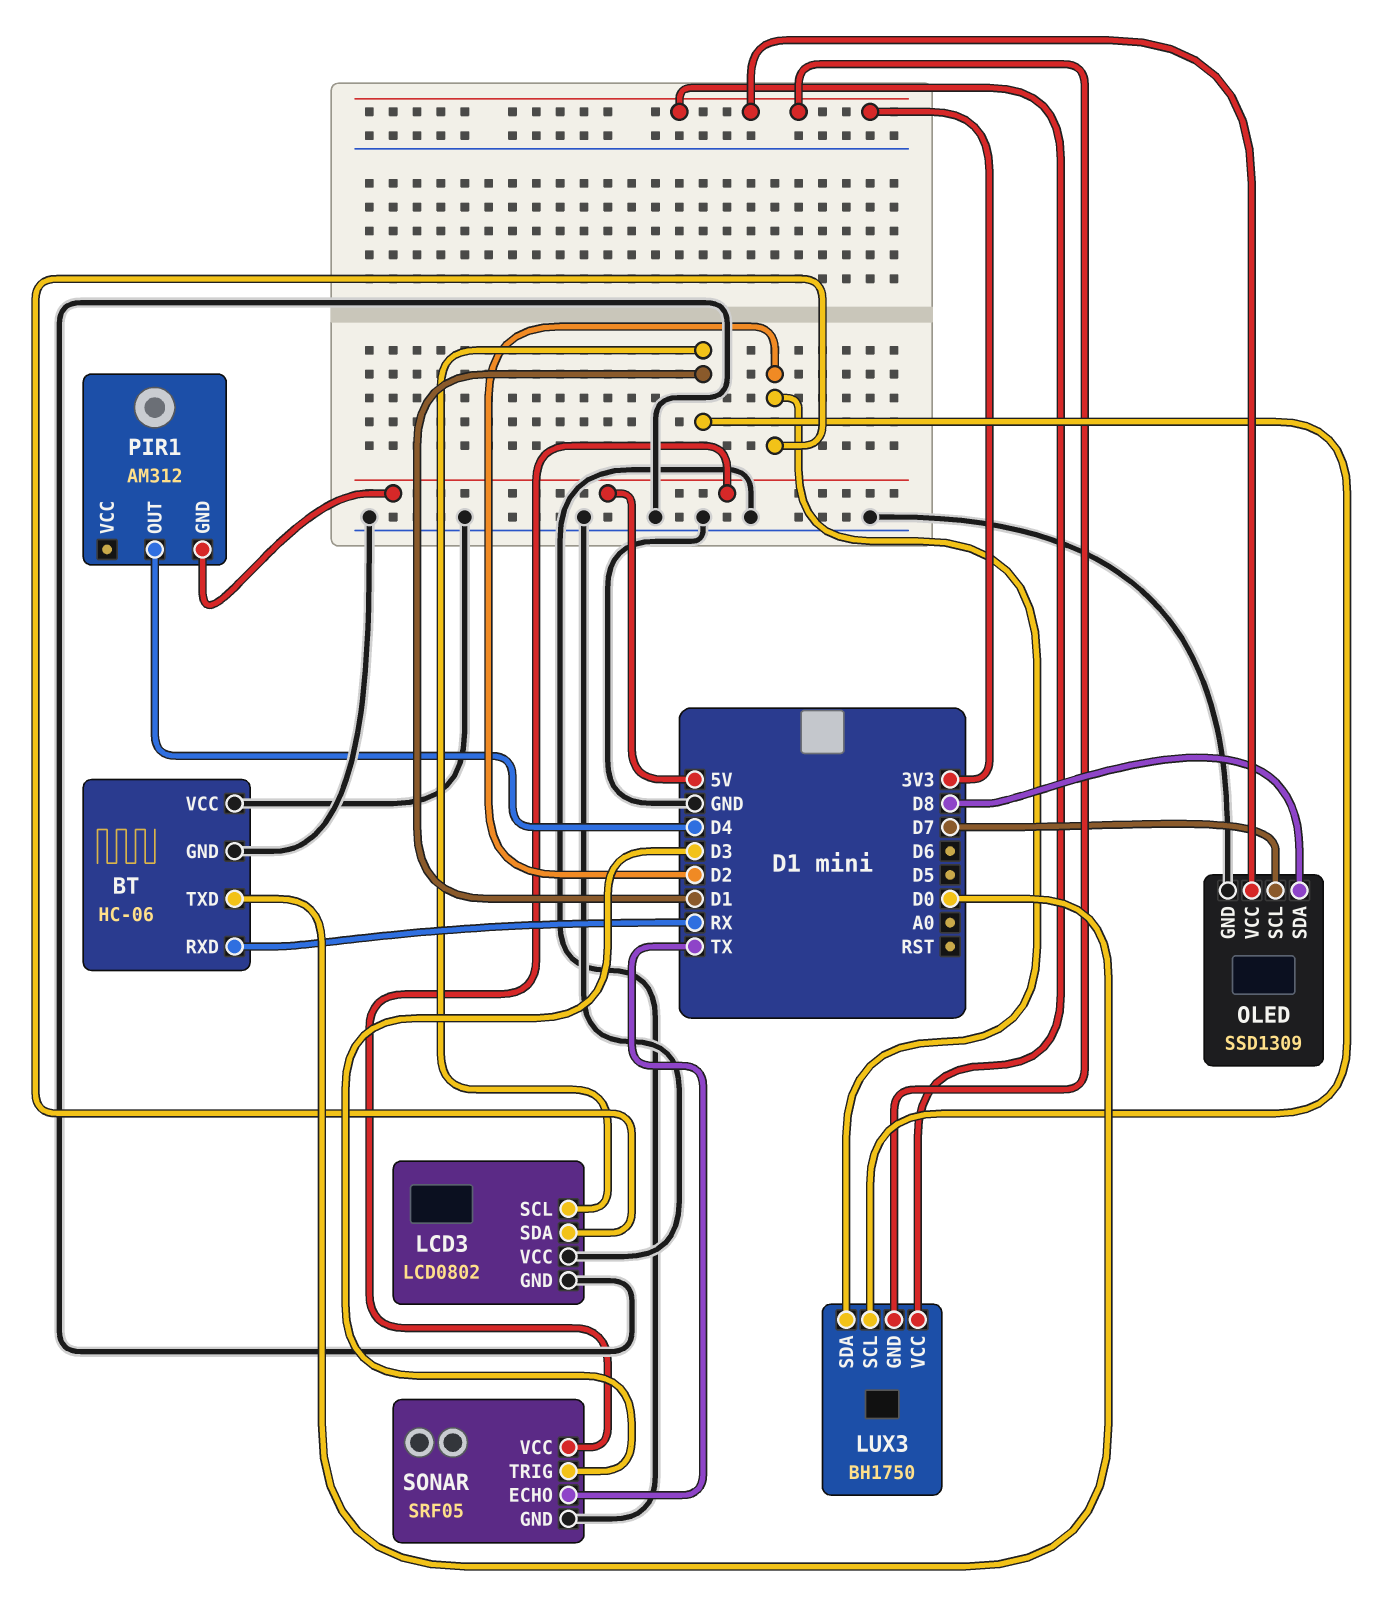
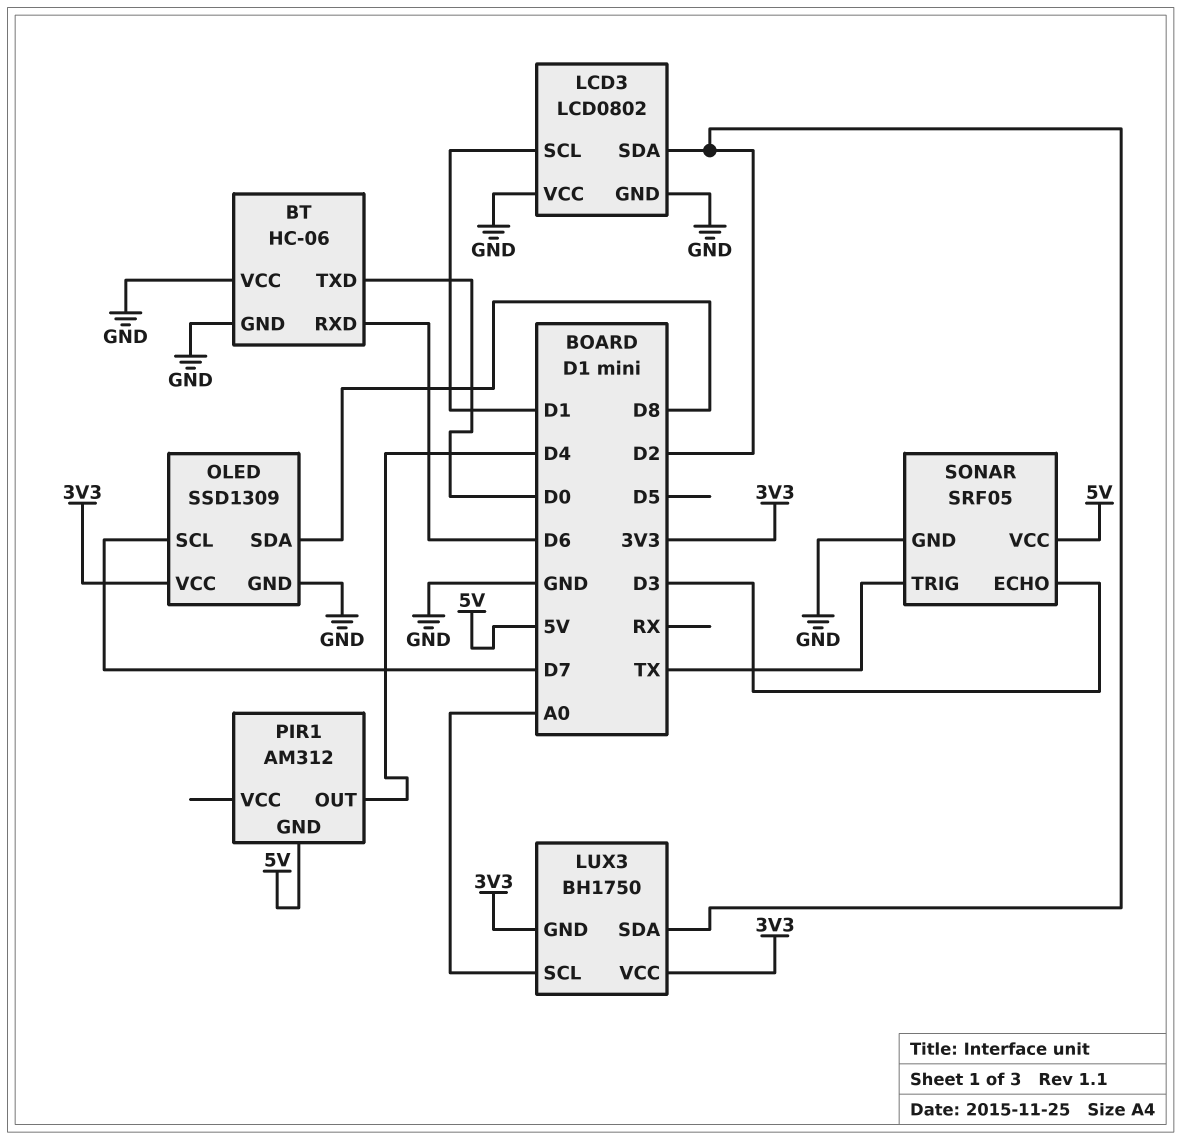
BT pin RXD: RX -> D6
LUX3 pin SCL: D1 -> A0
SONAR pin ECHO: TX -> D3
SONAR pin TRIG: D3 -> TX

